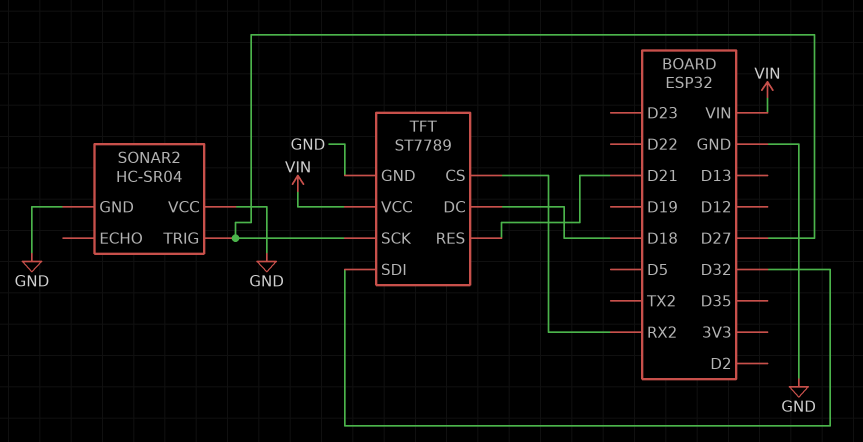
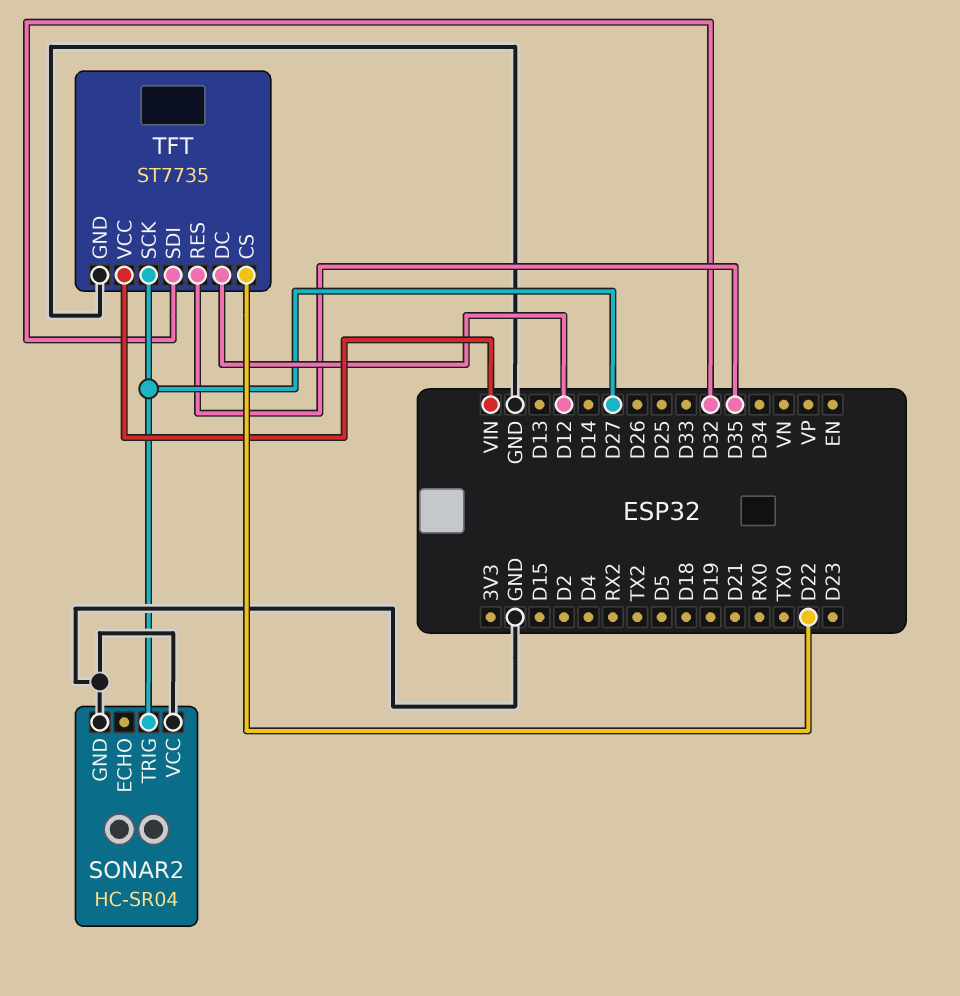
TFT: ST7789 -> ST7735
TFT pin CS: RX2 -> D22
TFT pin DC: D18 -> D12
TFT pin RES: D21 -> D35

